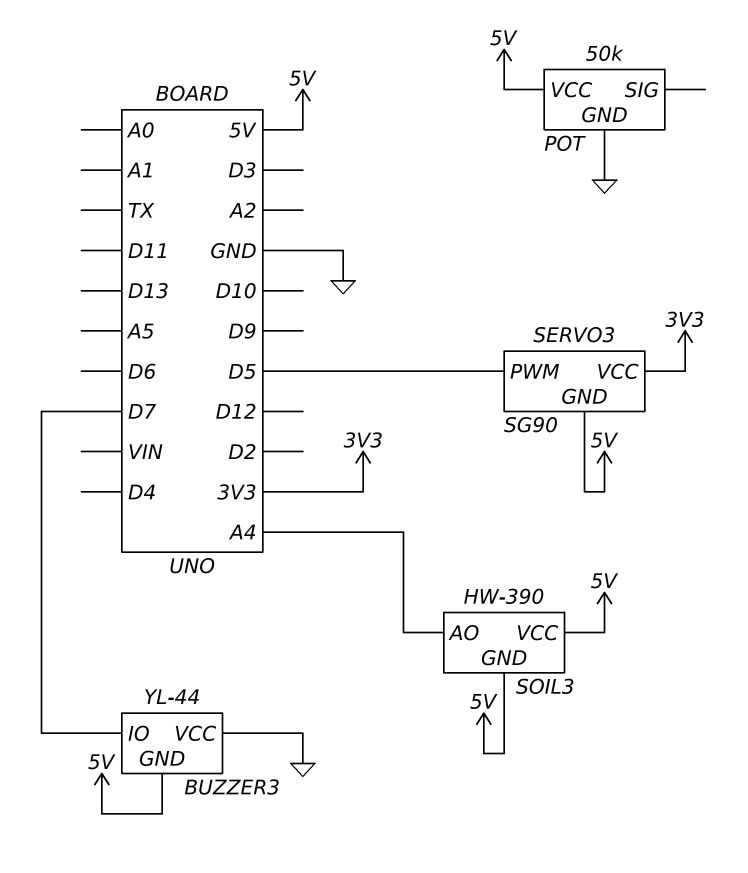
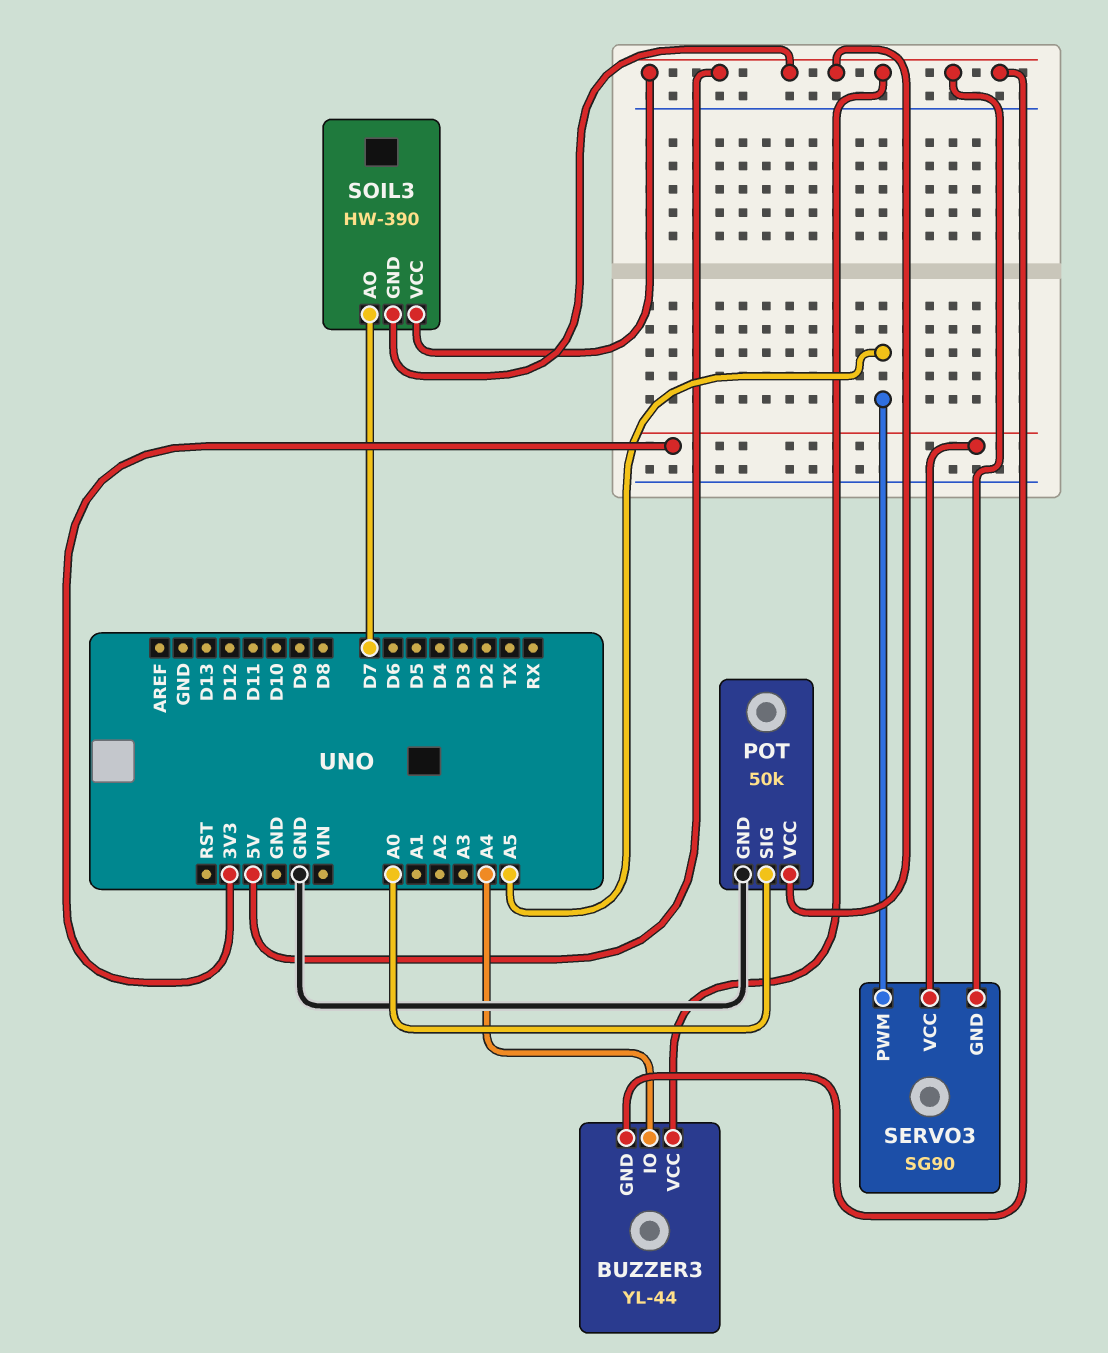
BUZZER3 pin IO: D7 -> A4
BUZZER3 pin VCC: GND -> 5V
POT pin SIG: none -> A0
SERVO3 pin PWM: D5 -> A5
SOIL3 pin AO: A4 -> D7

